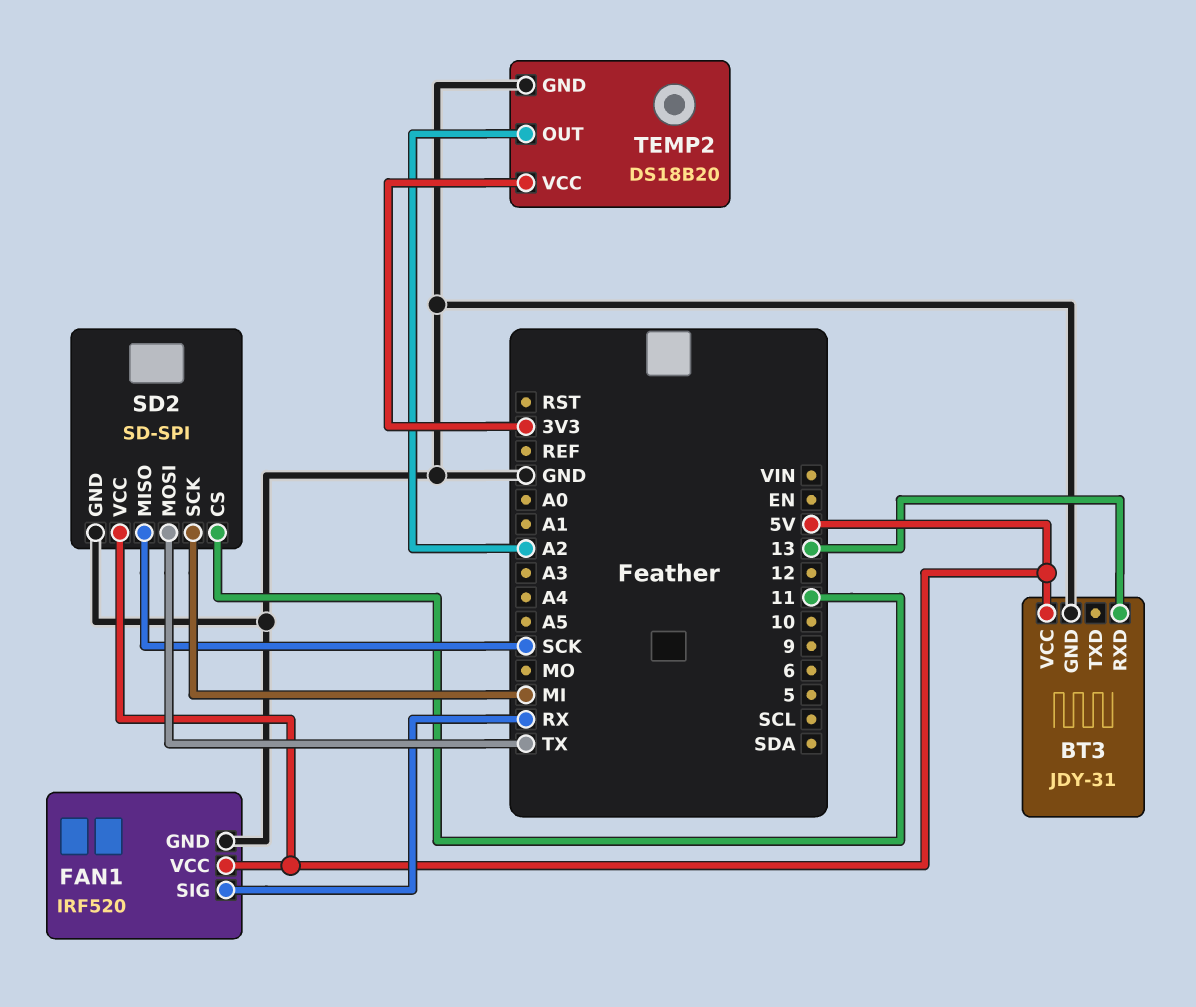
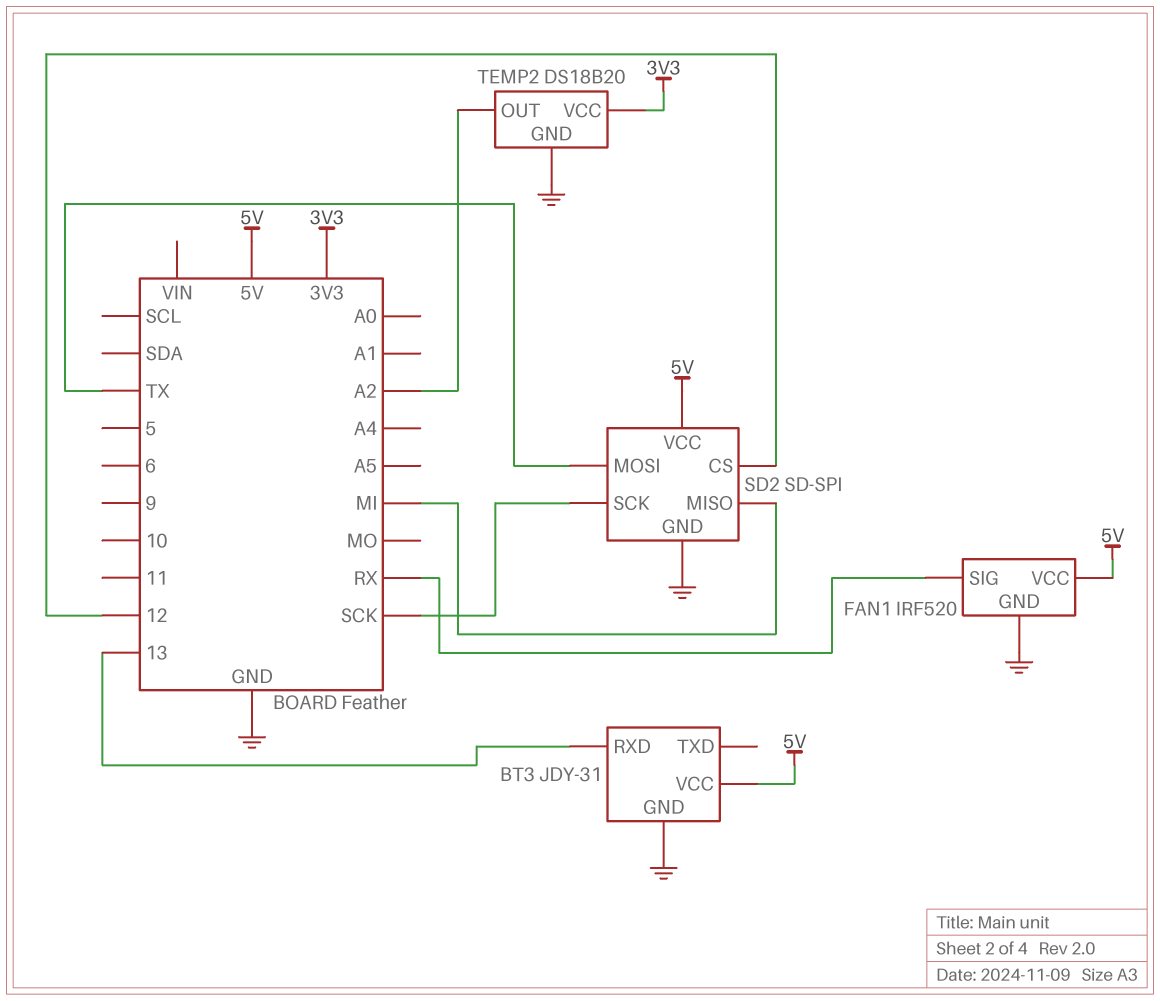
SD2 pin CS: 11 -> 12
SD2 pin MISO: SCK -> MI
SD2 pin SCK: MI -> SCK

